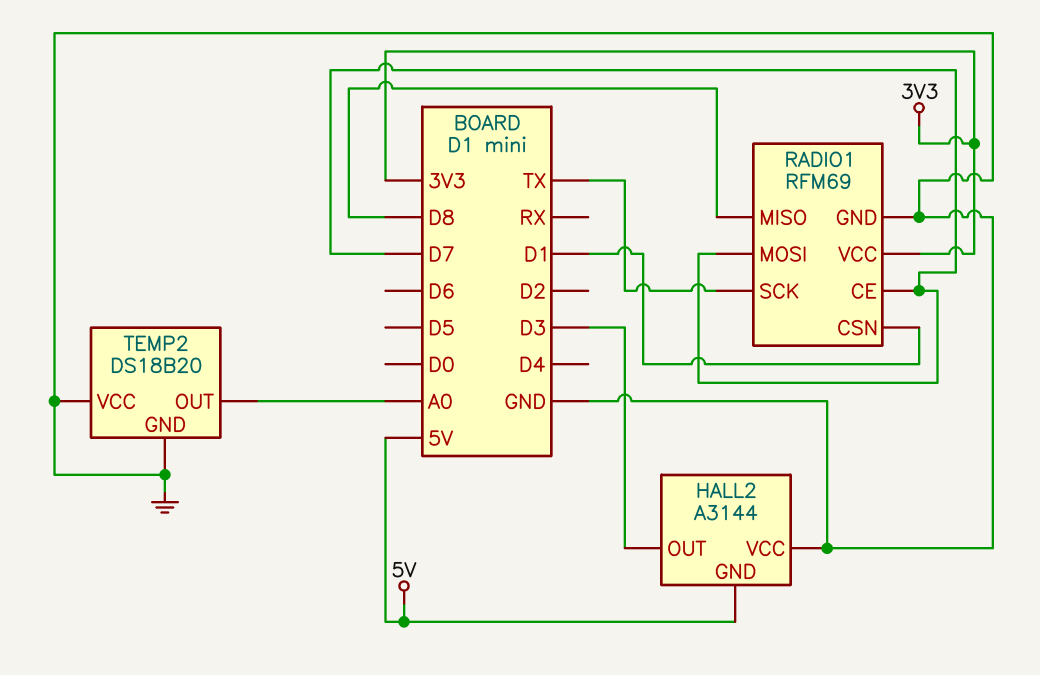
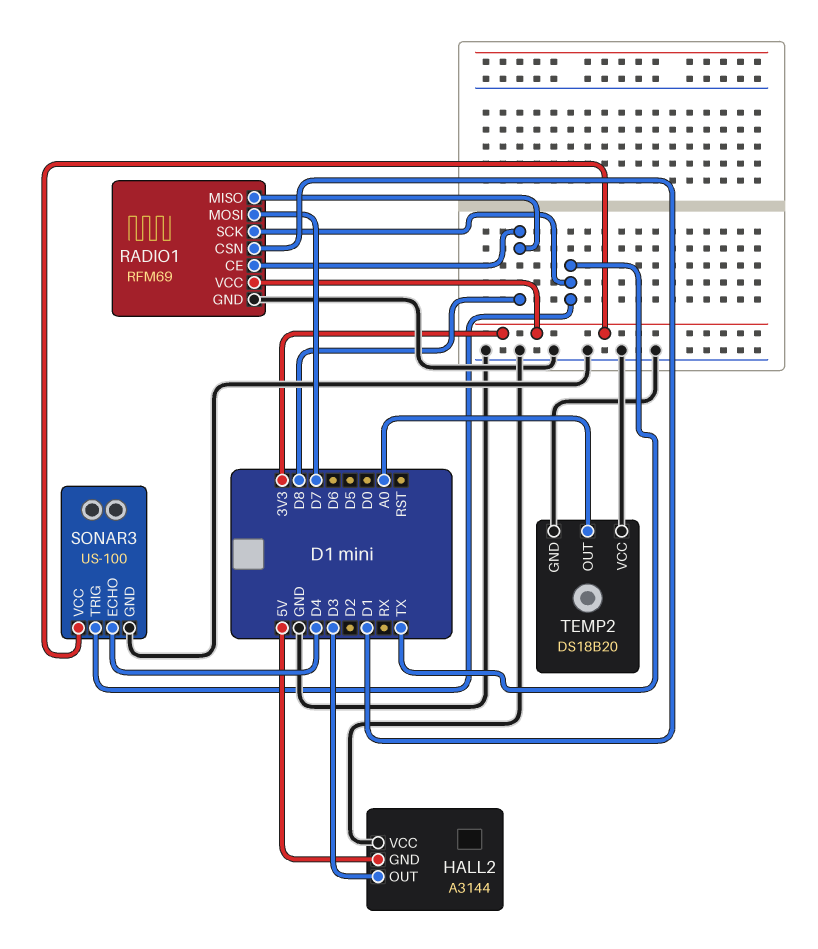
RADIO1 pin CE: D7 -> D8
SONAR3: none -> US-100
SONAR3 pin ECHO: none -> D4
SONAR3 pin GND: none -> GND
SONAR3 pin TRIG: none -> TX
SONAR3 pin VCC: none -> 3V3

